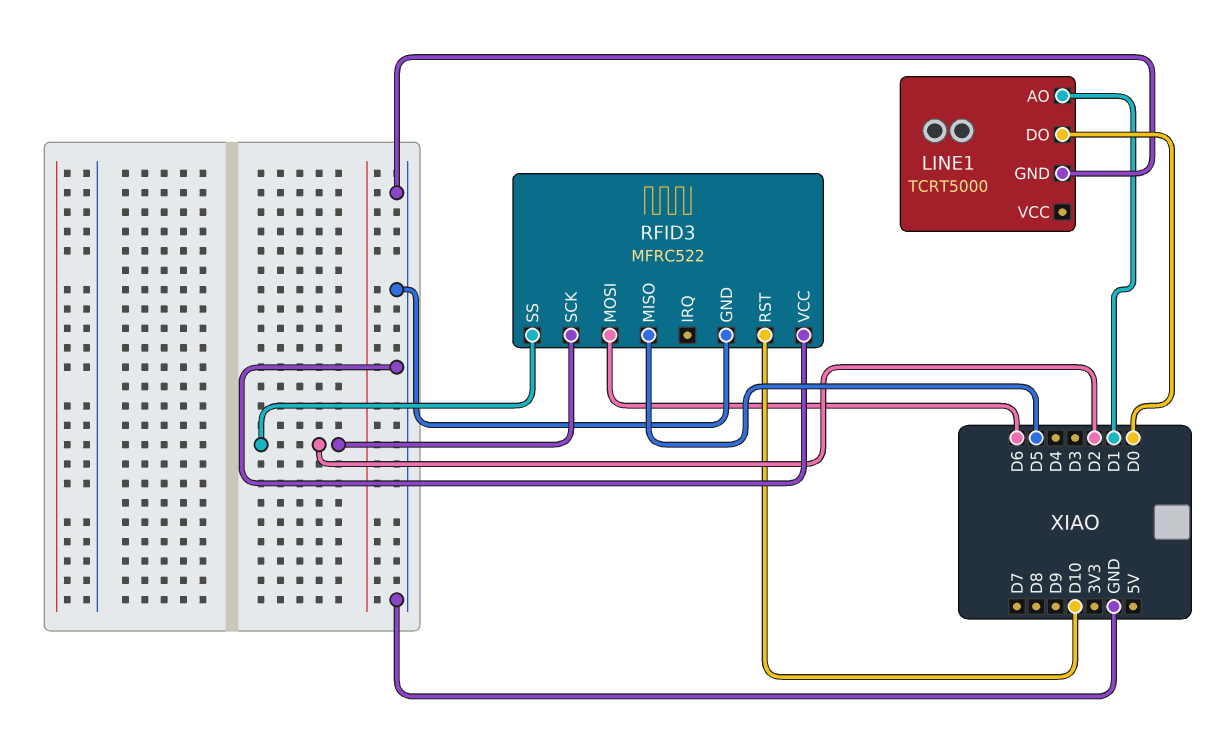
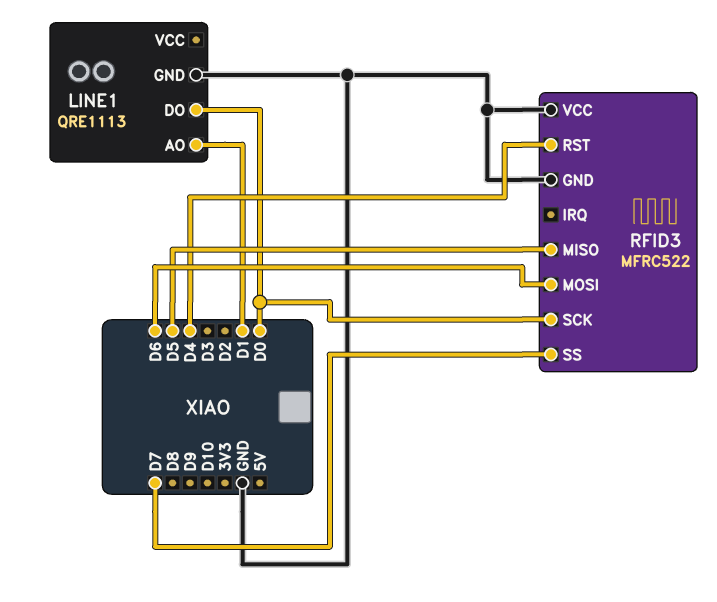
LINE1: TCRT5000 -> QRE1113
RFID3 pin RST: D10 -> D4
RFID3 pin SCK: D2 -> D0
RFID3 pin SS: D2 -> D7

